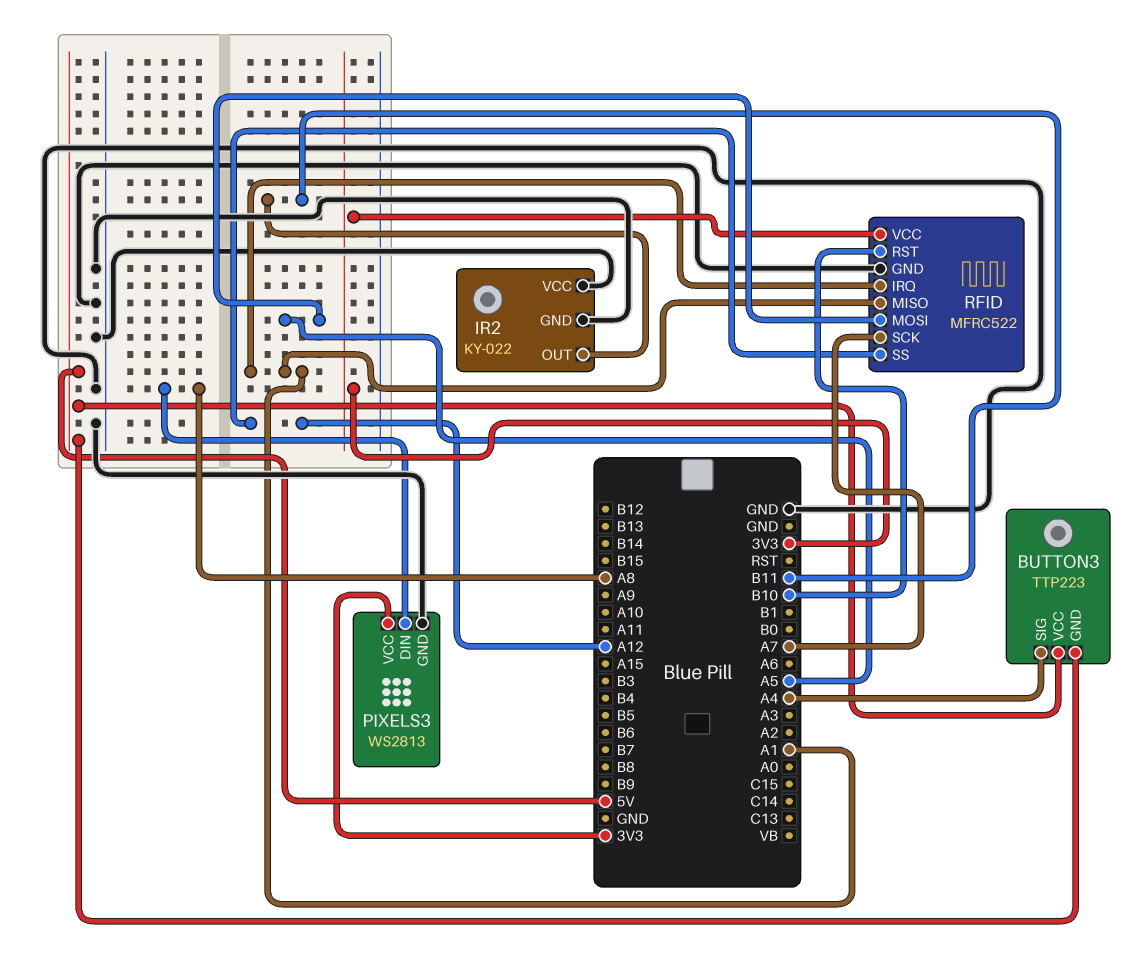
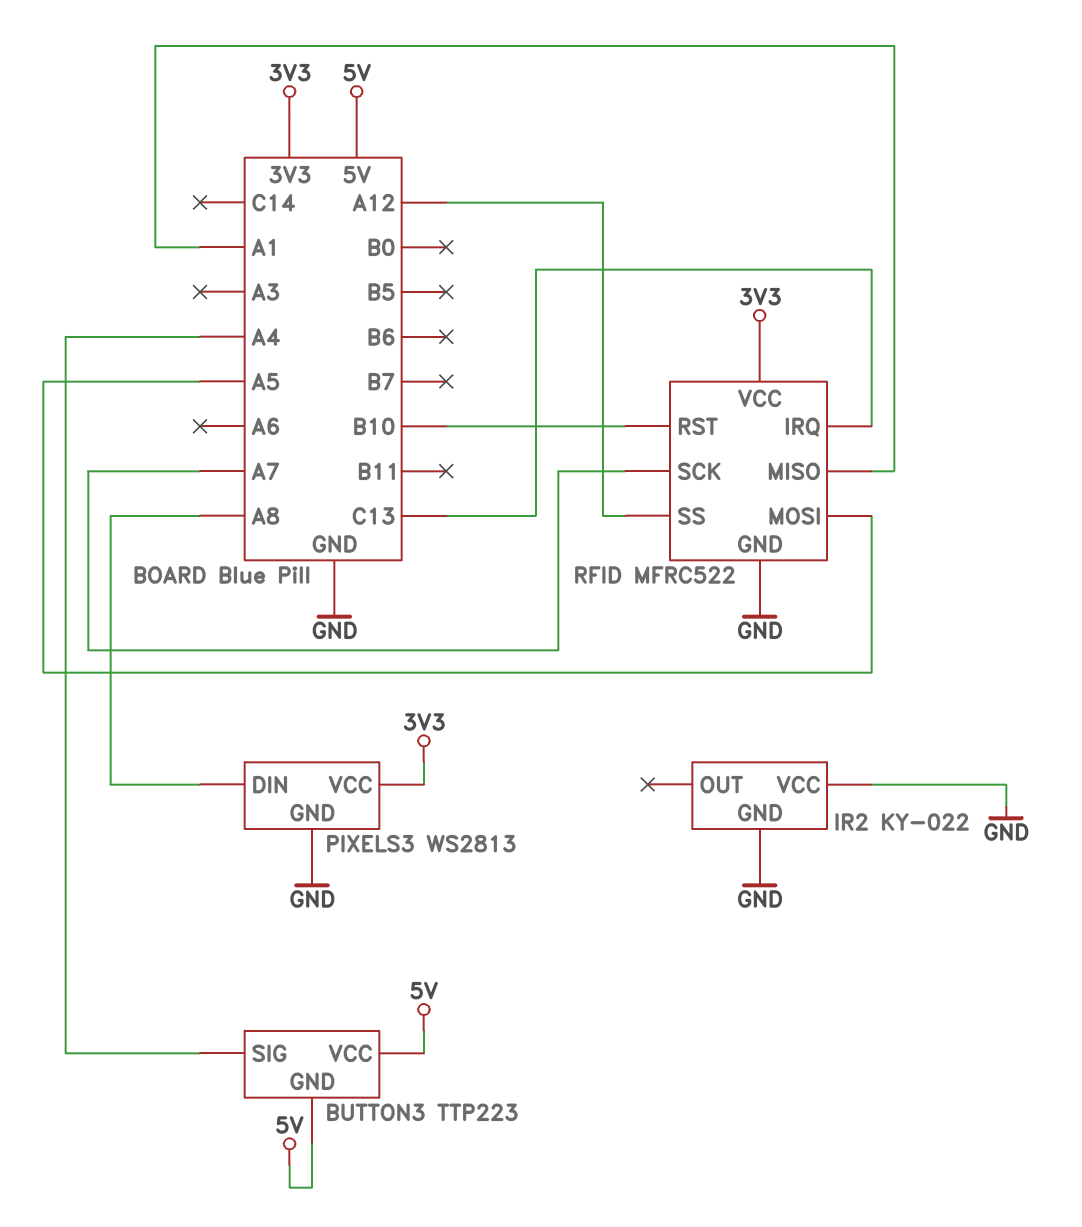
IR2 pin OUT: B11 -> none
RFID pin IRQ: A1 -> C13

